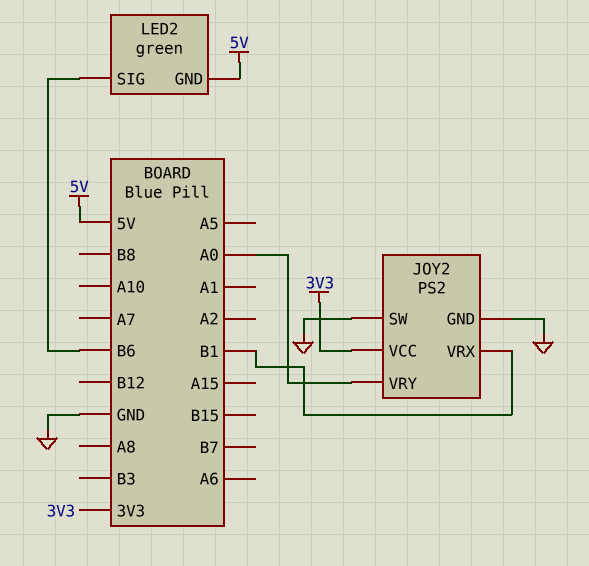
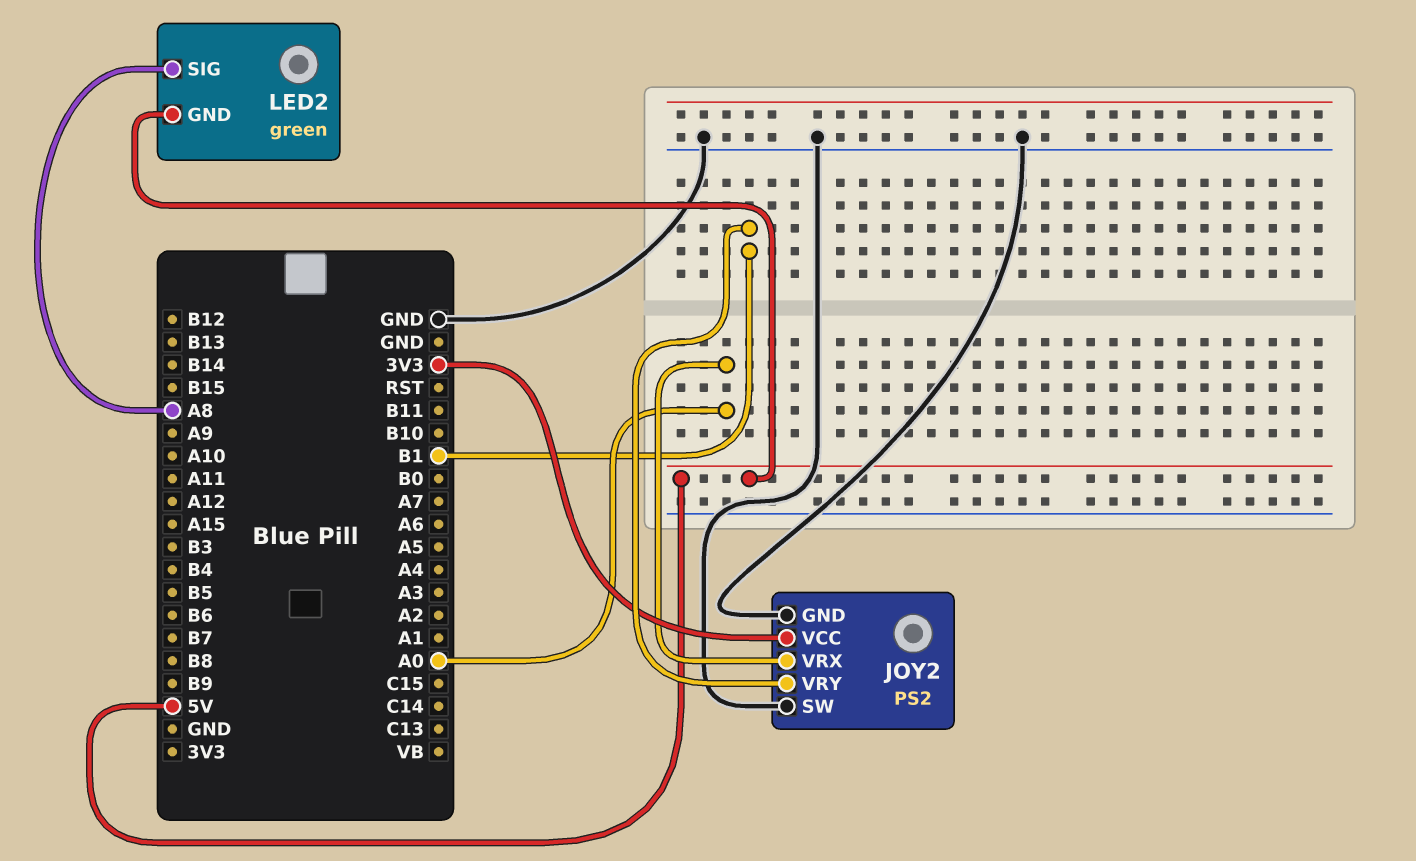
JOY2 pin VRX: B1 -> A0
JOY2 pin VRY: A0 -> B1
LED2 pin SIG: B6 -> A8

